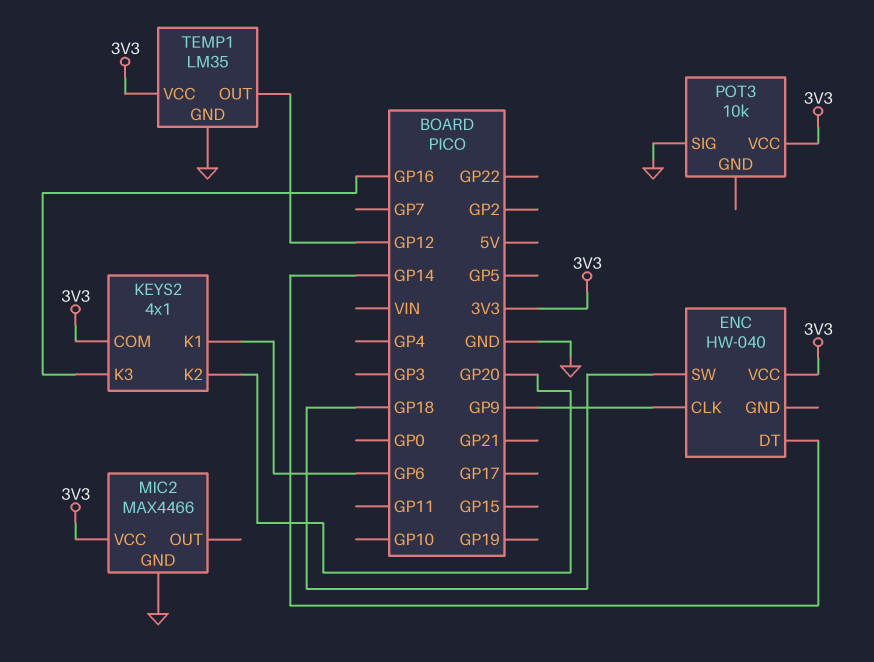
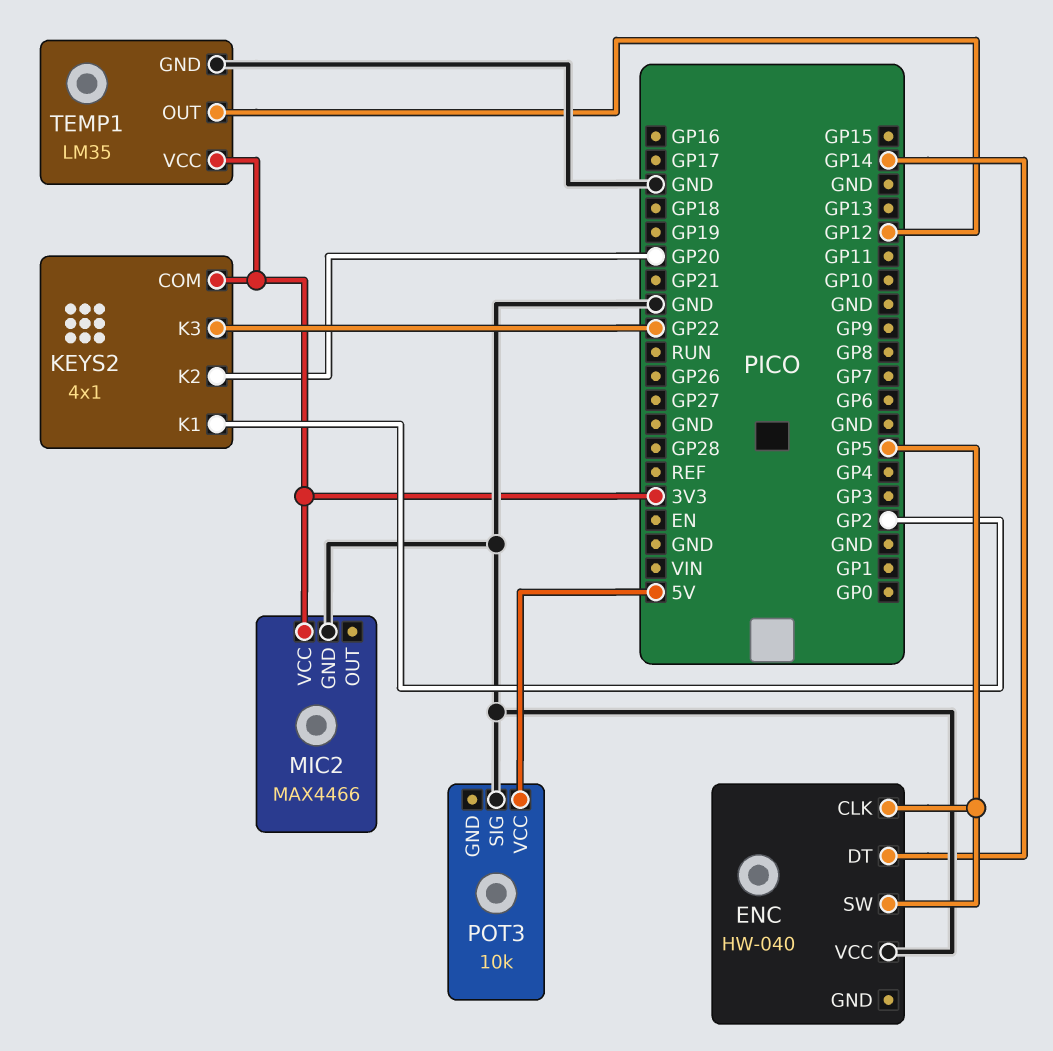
ENC pin CLK: GP9 -> GP5
ENC pin SW: GP18 -> GP5
ENC pin VCC: 3V3 -> GND
KEYS2 pin K1: GP6 -> GP2
KEYS2 pin K3: GP16 -> GP22
POT3 pin VCC: 3V3 -> 5V

